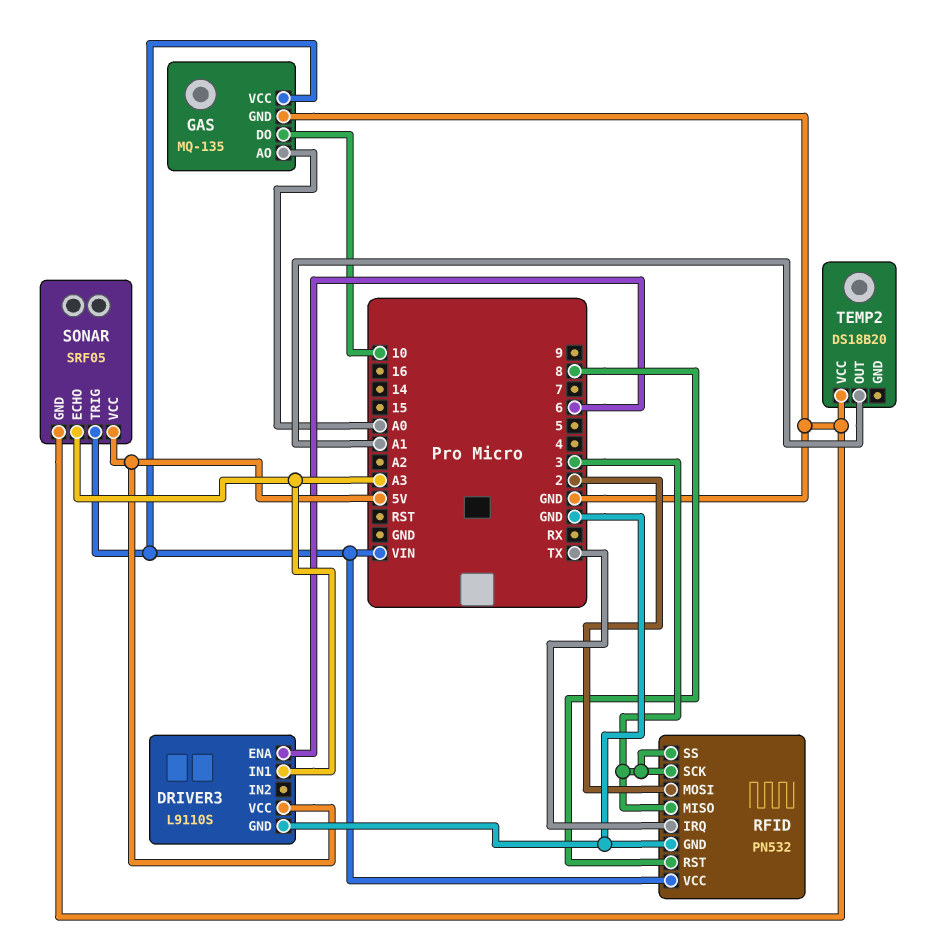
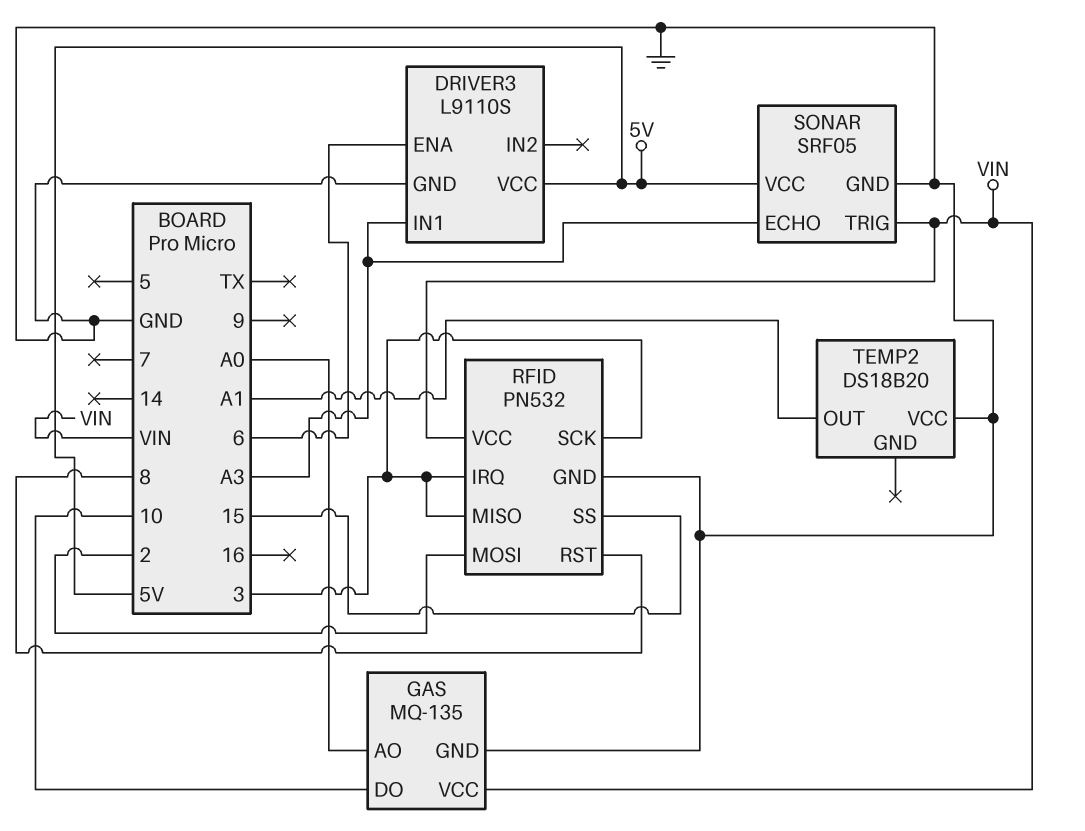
RFID pin IRQ: TX -> 3
RFID pin SS: 3 -> 15

